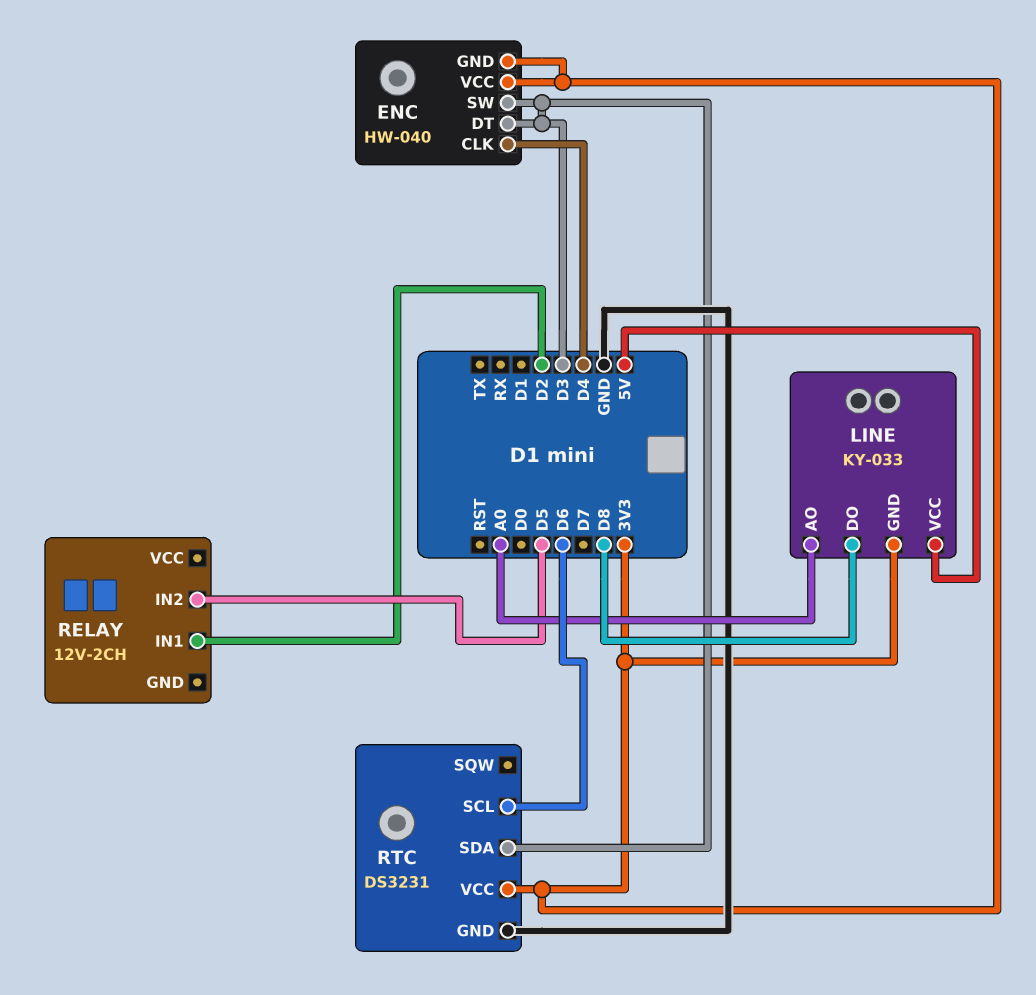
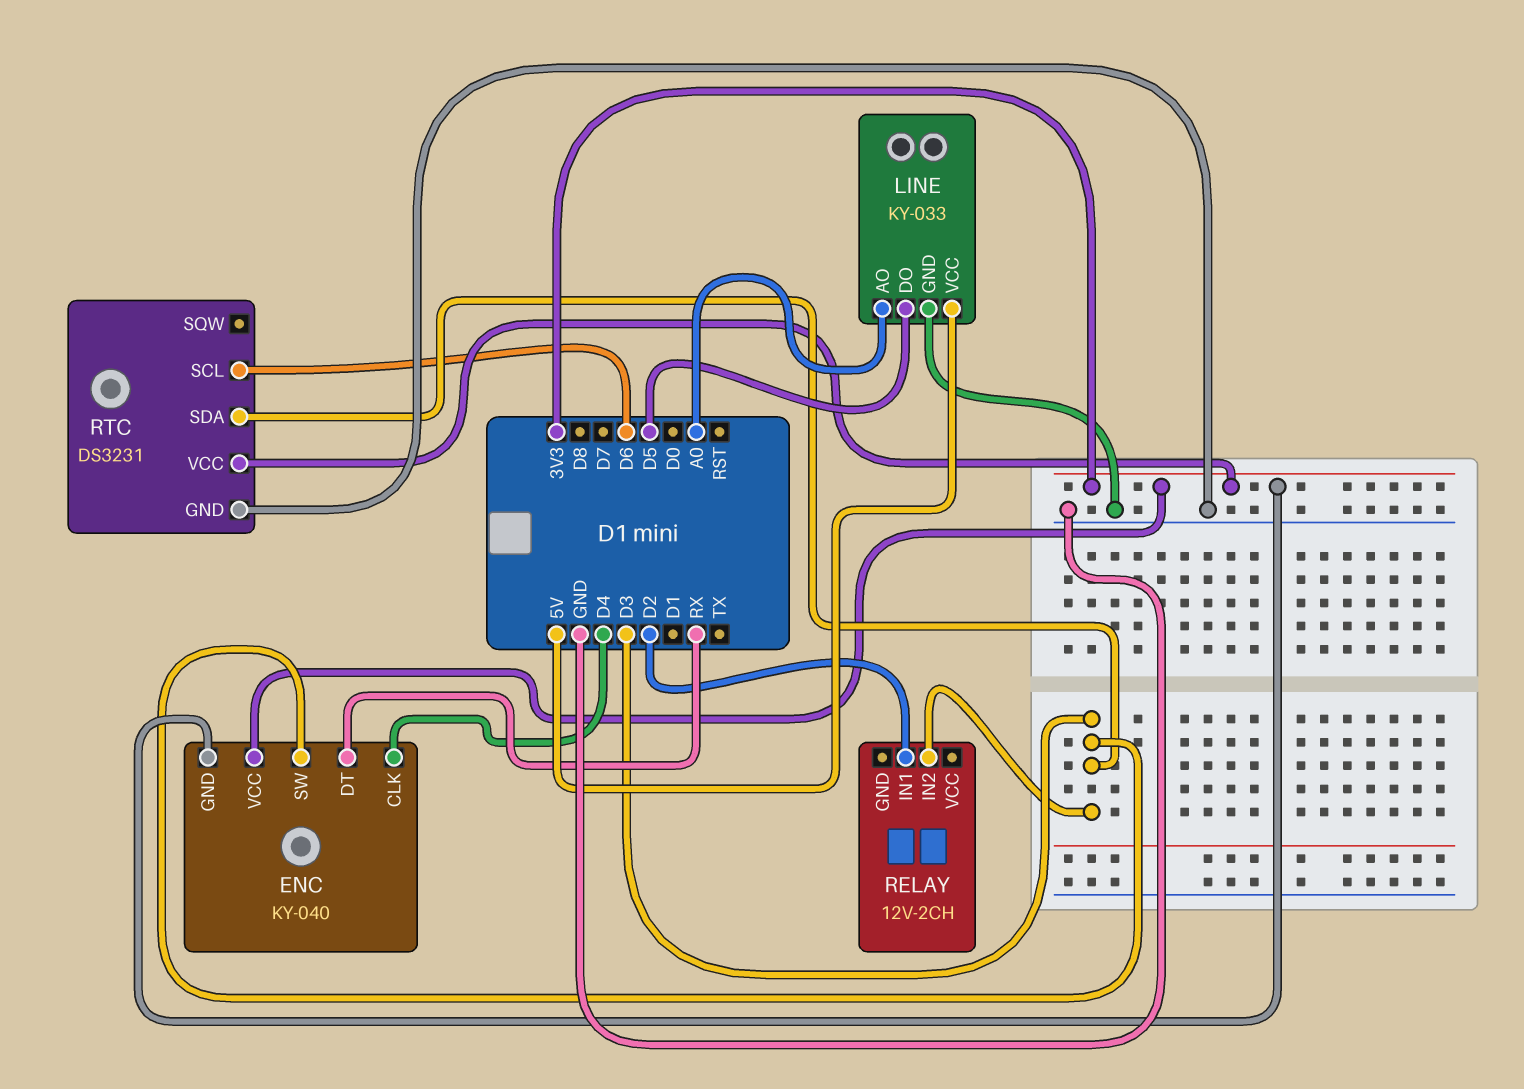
ENC: HW-040 -> KY-040
ENC pin DT: D3 -> RX
LINE pin DO: D8 -> D5
LINE pin GND: 3V3 -> GND
RELAY pin IN2: D5 -> D3

